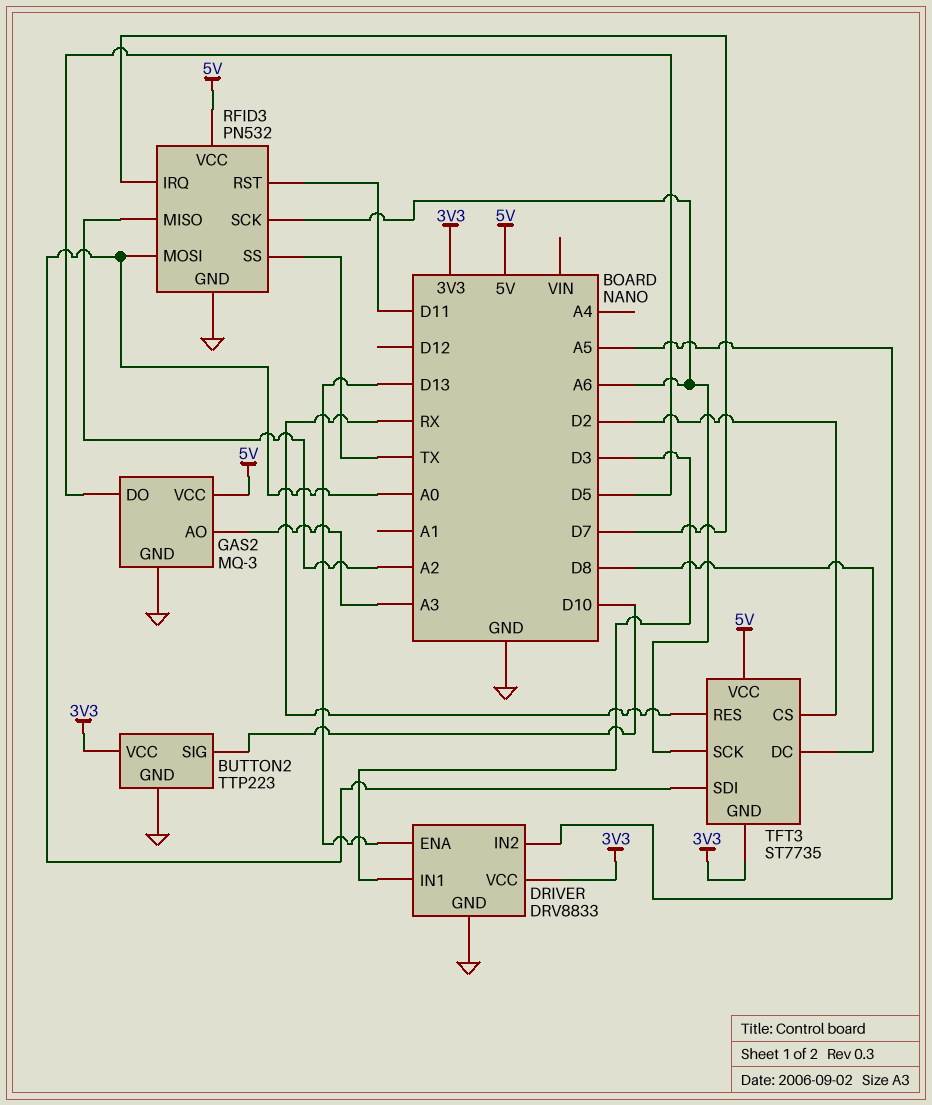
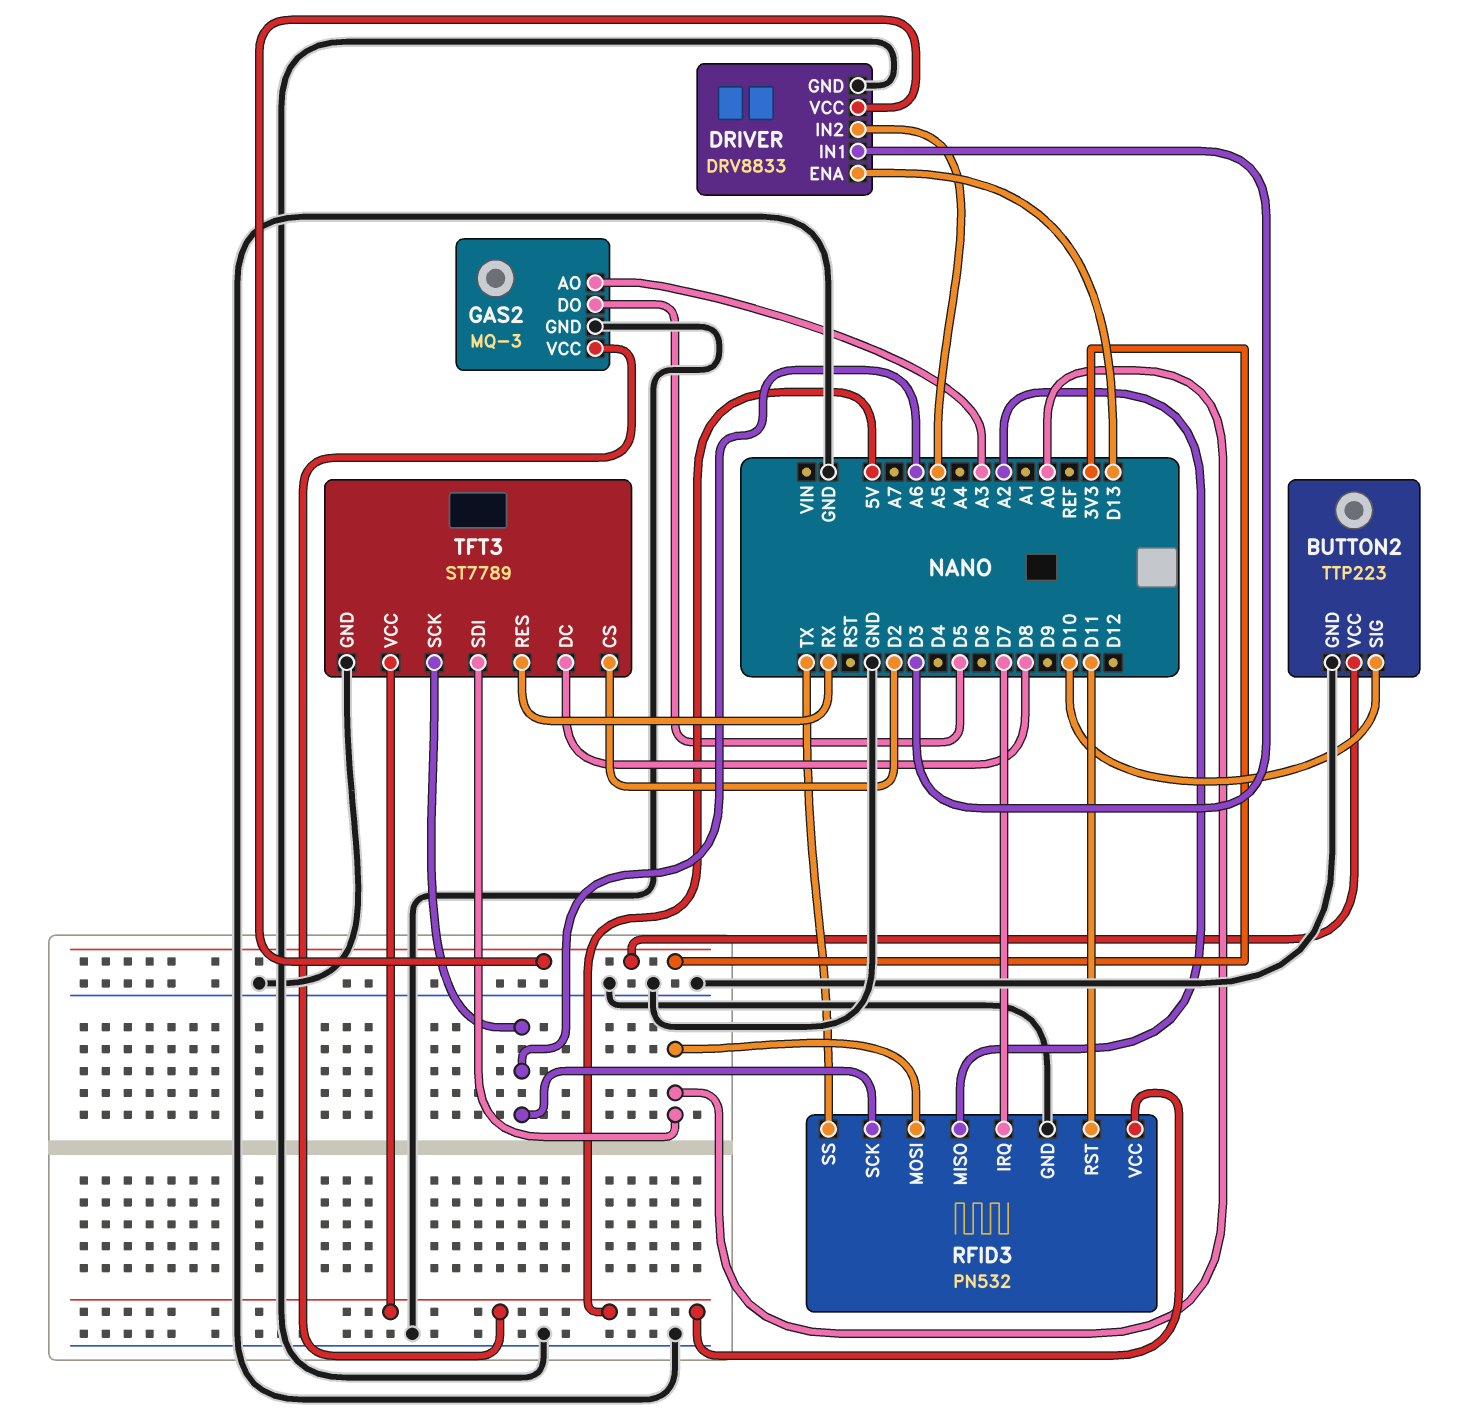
TFT3: ST7735 -> ST7789
TFT3 pin GND: 3V3 -> GND

